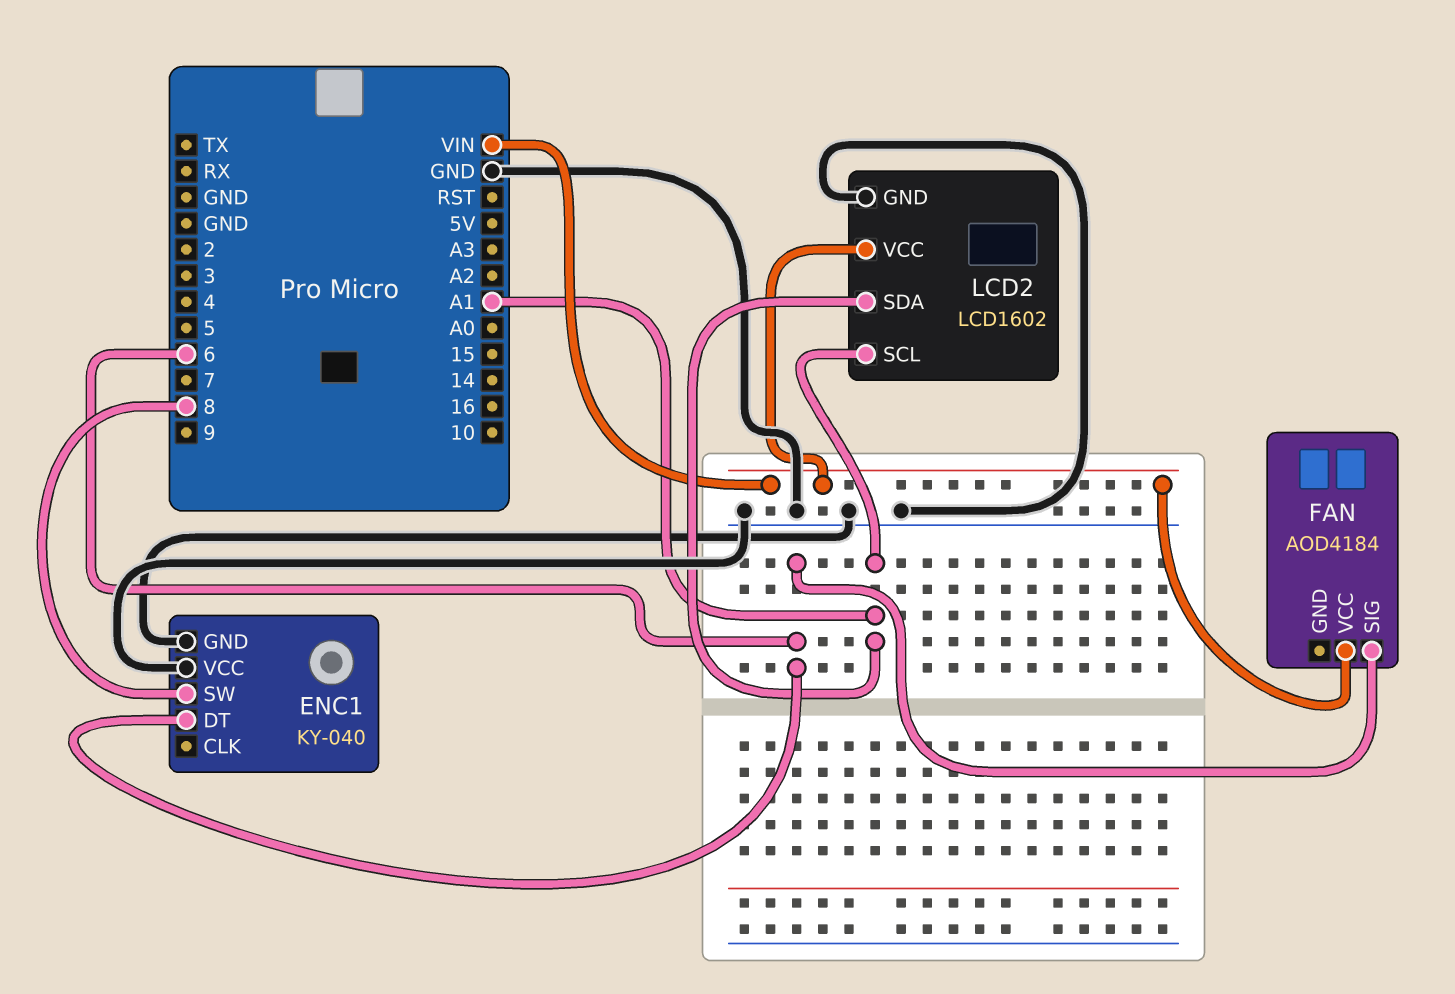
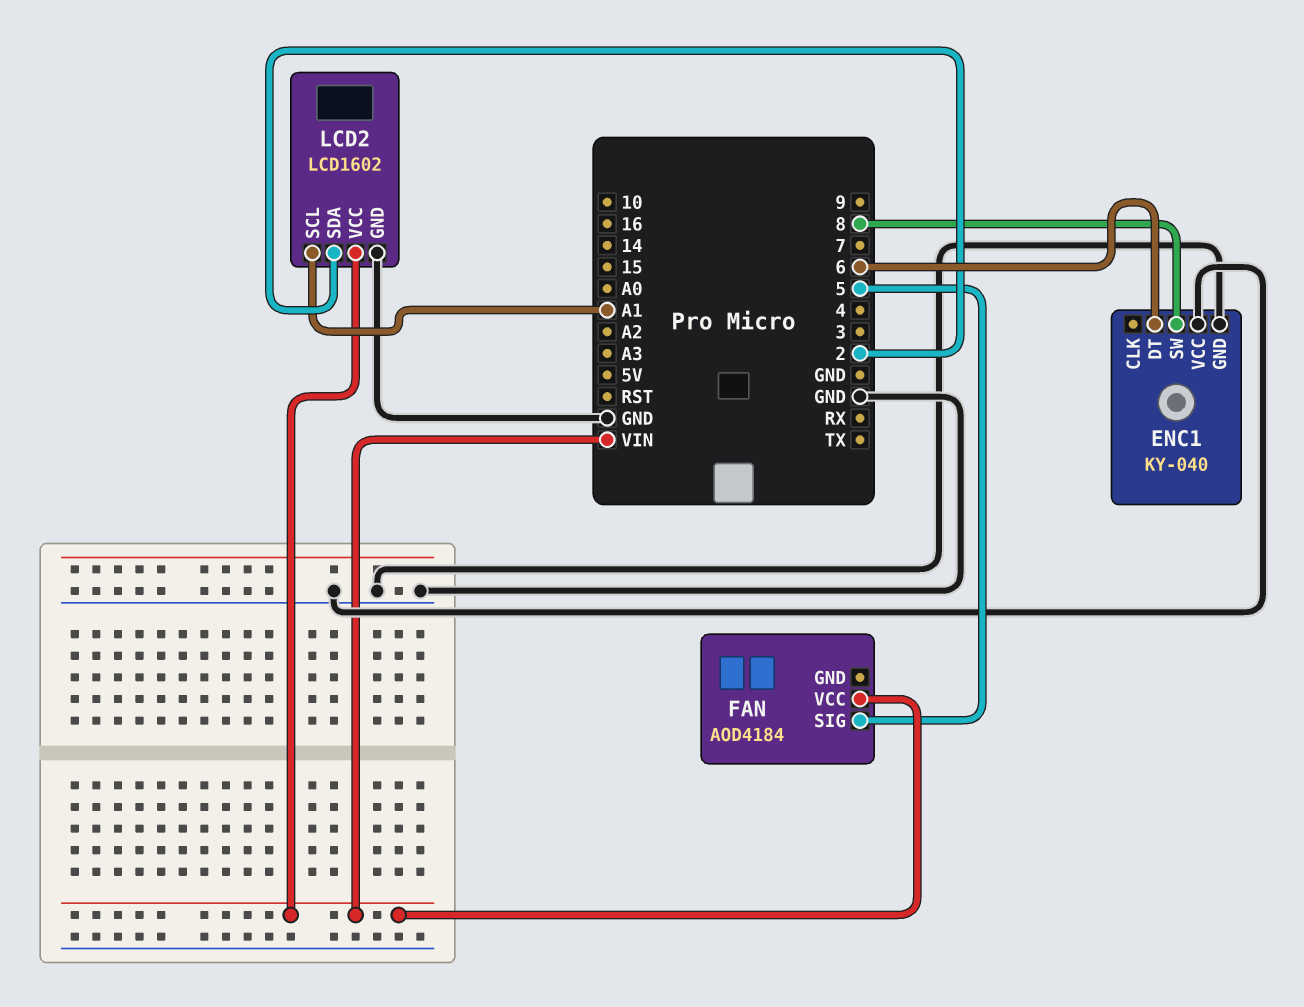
FAN pin SIG: 6 -> 5
LCD2 pin SDA: A1 -> 2

